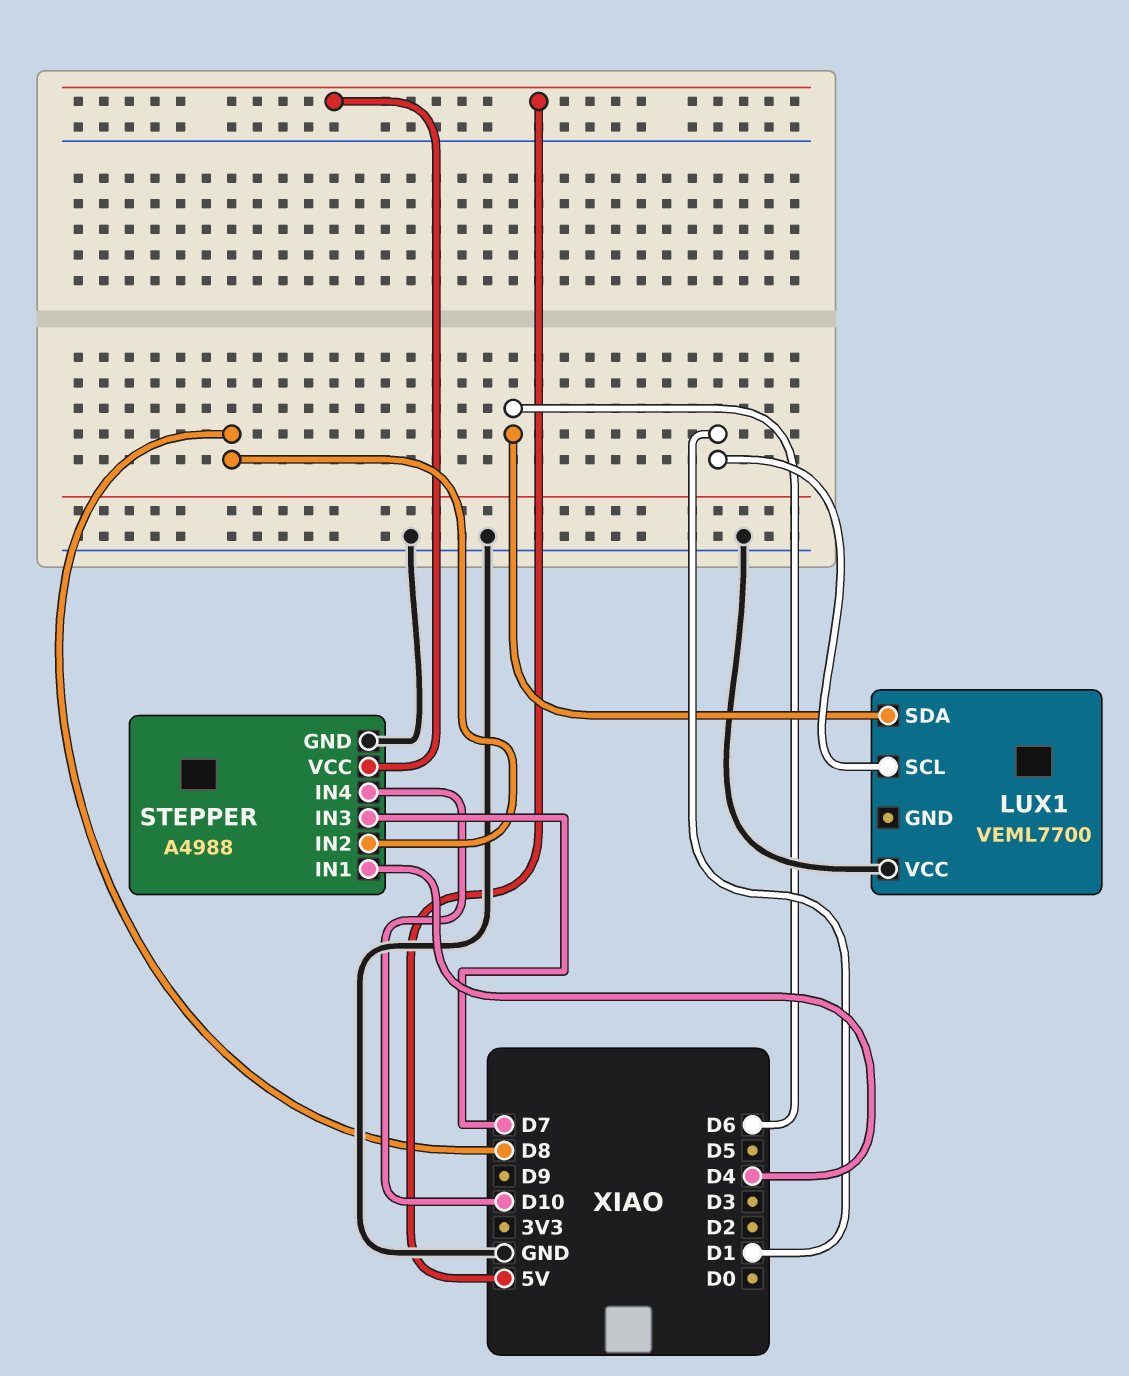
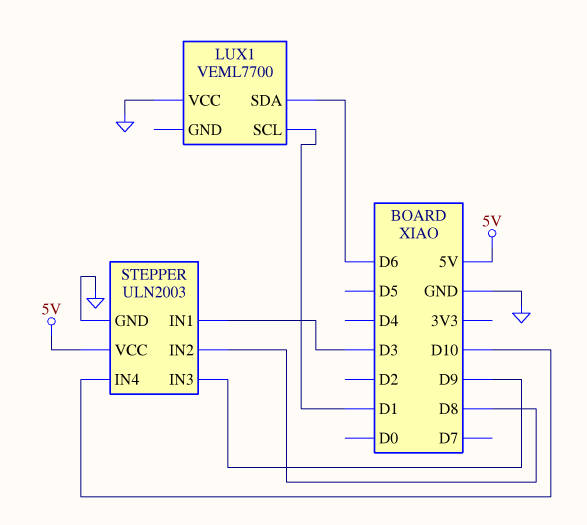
STEPPER: A4988 -> ULN2003
STEPPER pin IN1: D4 -> D3
STEPPER pin IN3: D7 -> D9

